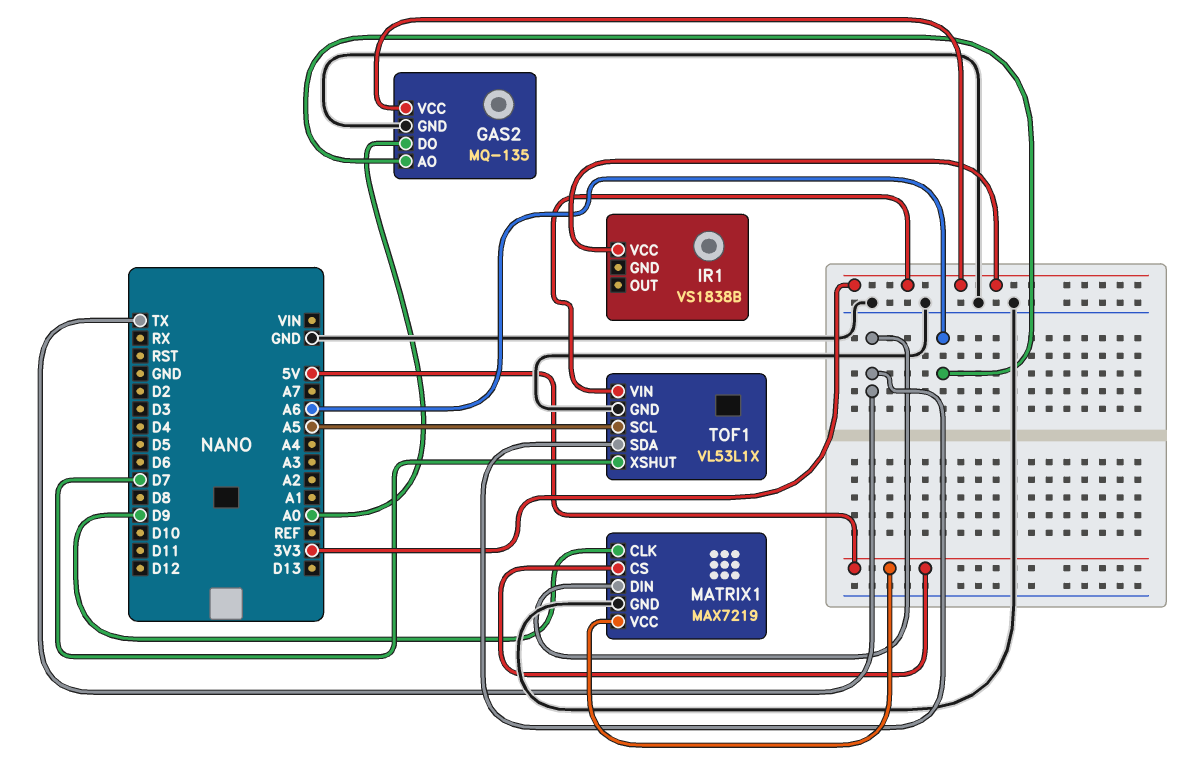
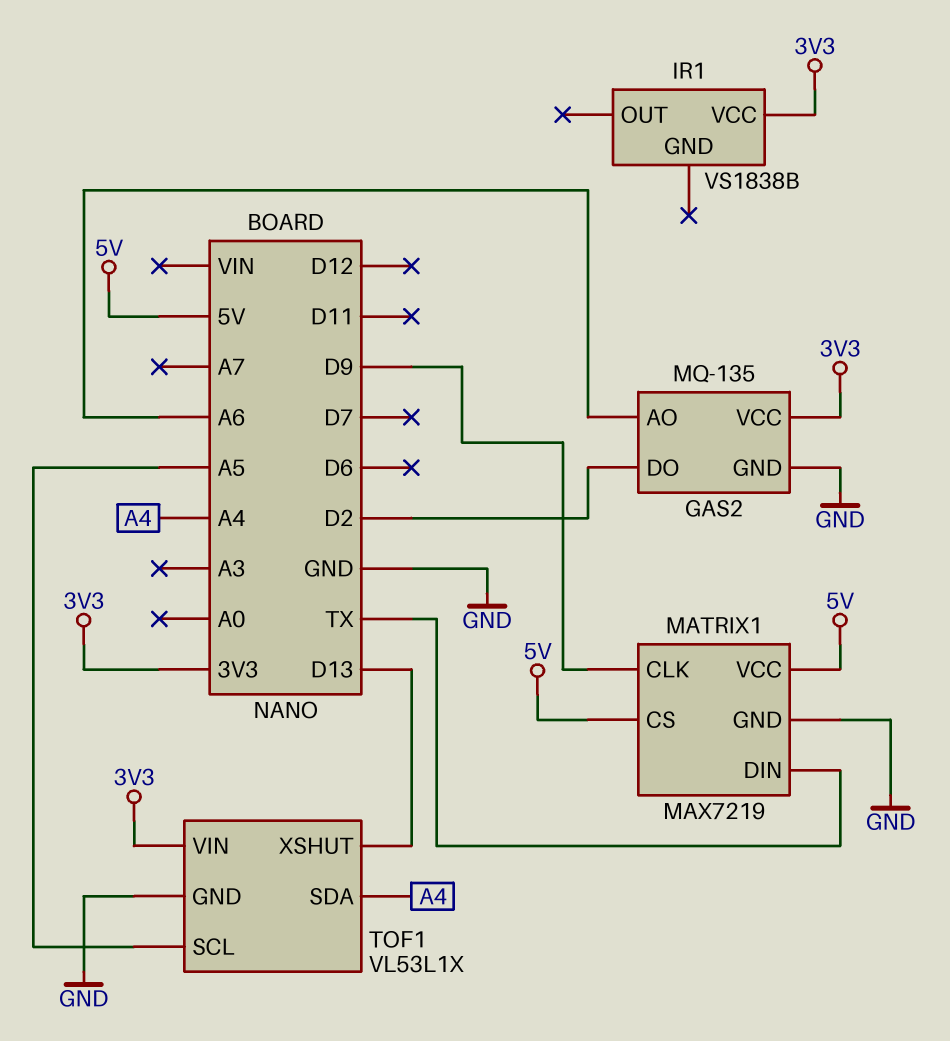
GAS2 pin DO: A0 -> D2
TOF1 pin SDA: TX -> A4
TOF1 pin XSHUT: D7 -> D13

